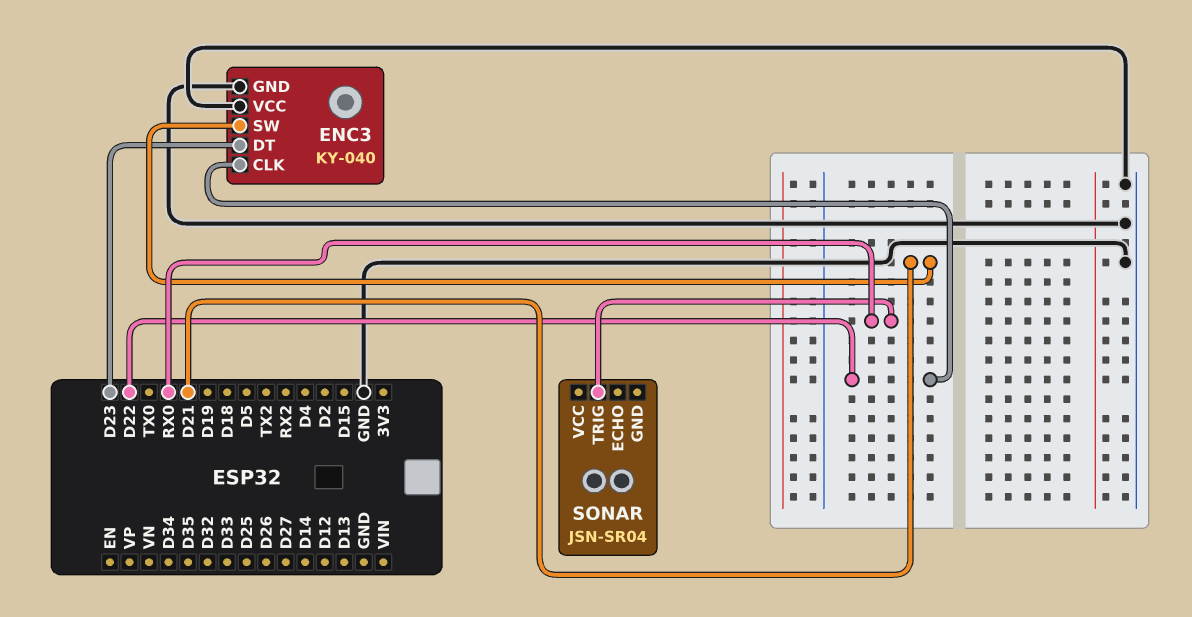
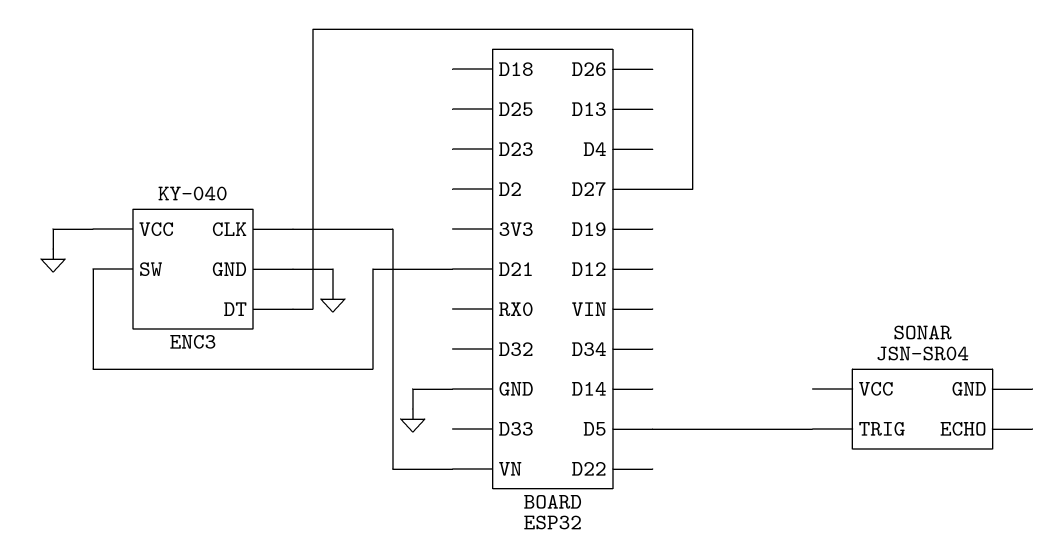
ENC3 pin CLK: D22 -> VN
ENC3 pin DT: D23 -> D27
SONAR pin TRIG: RX0 -> D5

